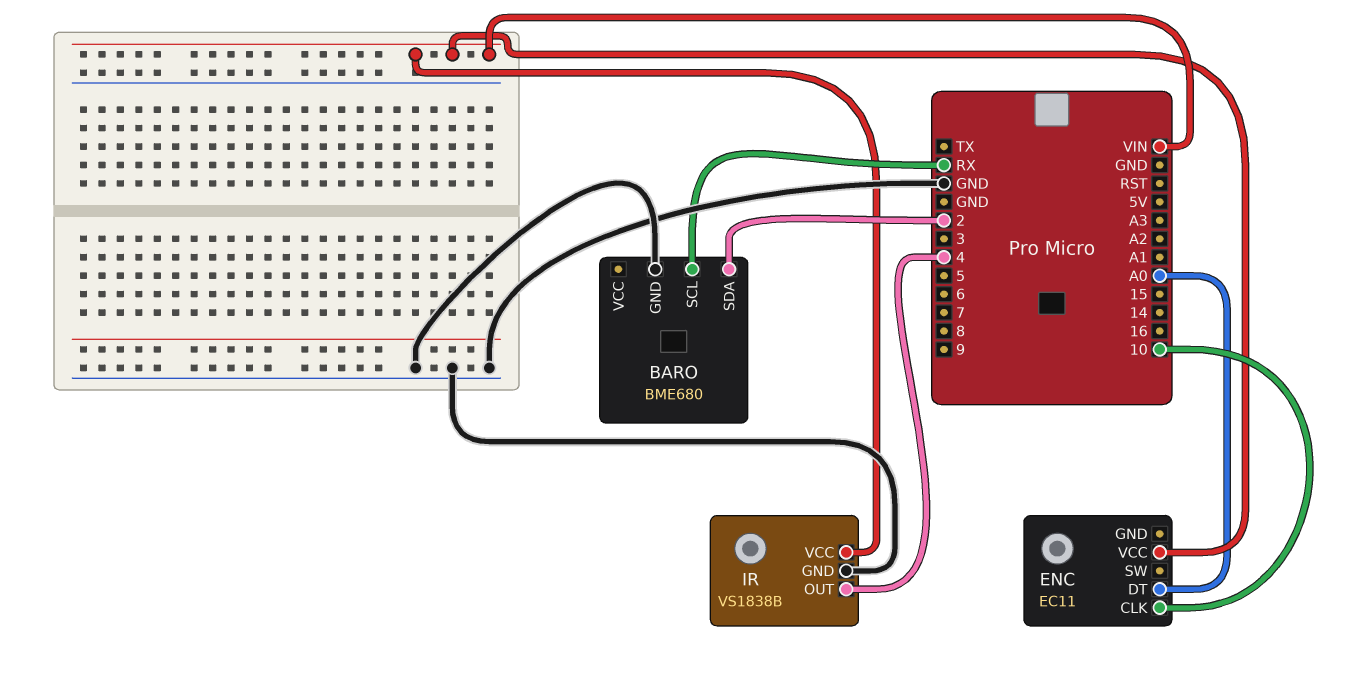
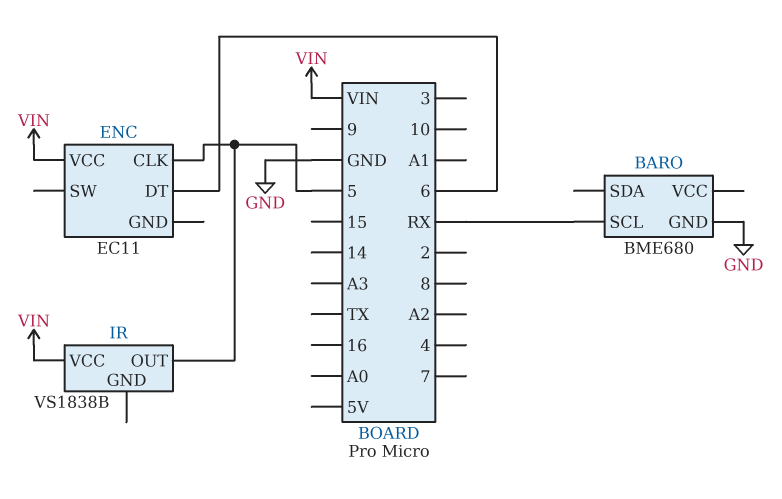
BARO pin SDA: 2 -> none
ENC pin CLK: 10 -> 5
ENC pin DT: A0 -> 6
IR pin GND: GND -> none
IR pin OUT: 4 -> 5

